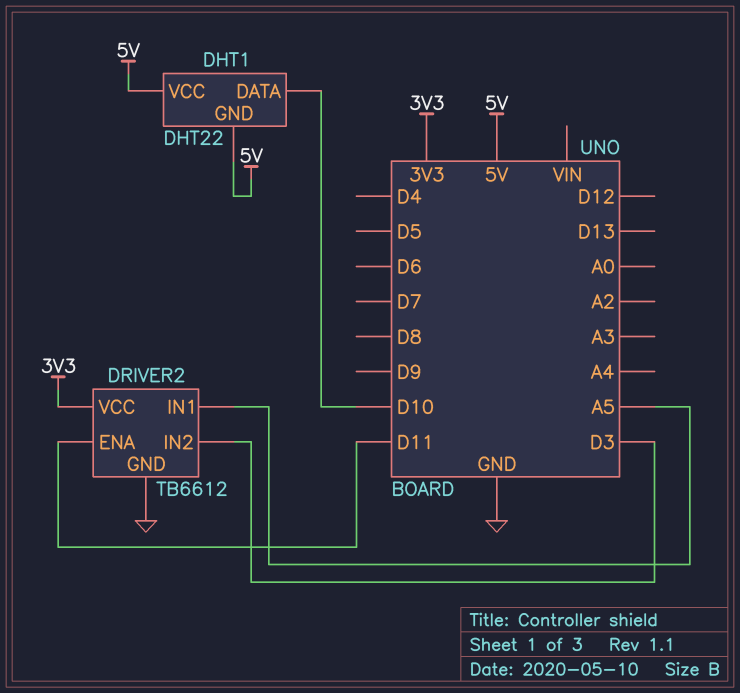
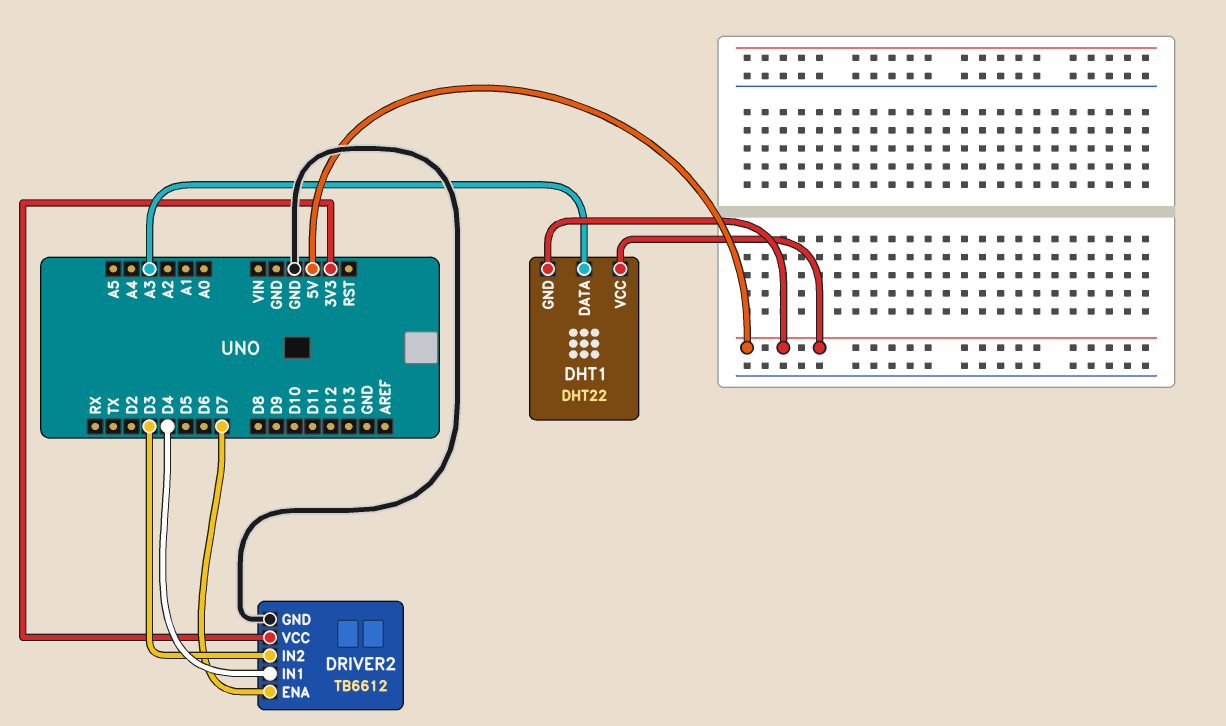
DHT1 pin DATA: D10 -> A3
DRIVER2 pin ENA: D11 -> D7
DRIVER2 pin IN1: A5 -> D4

